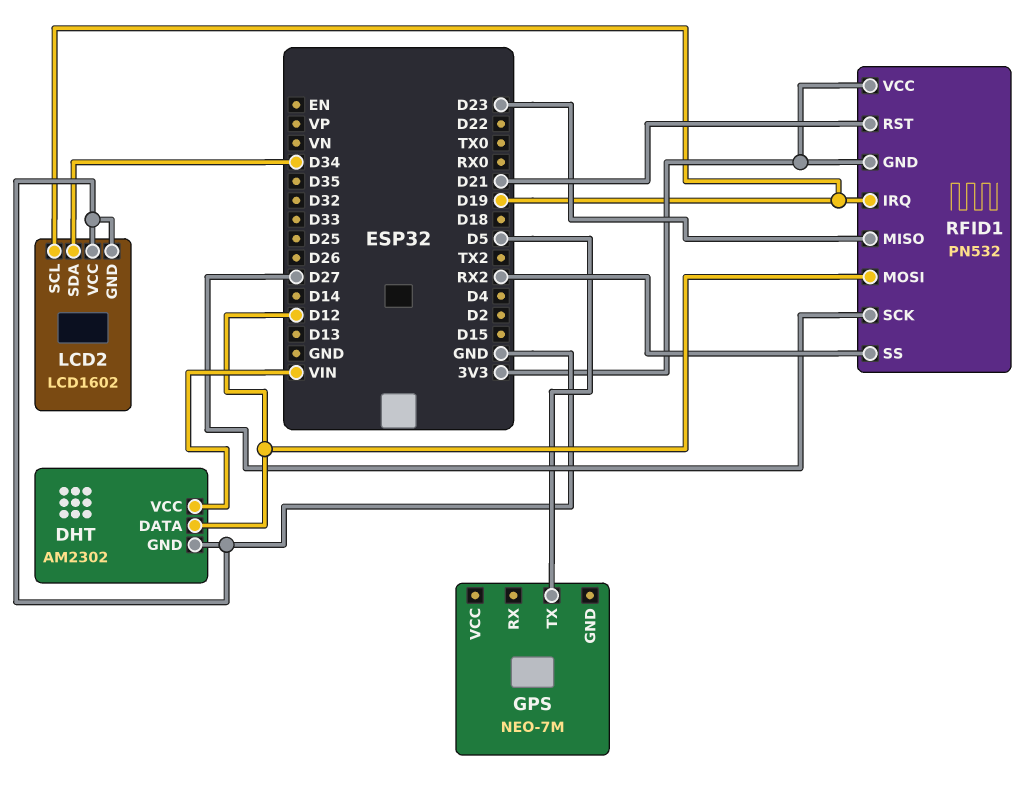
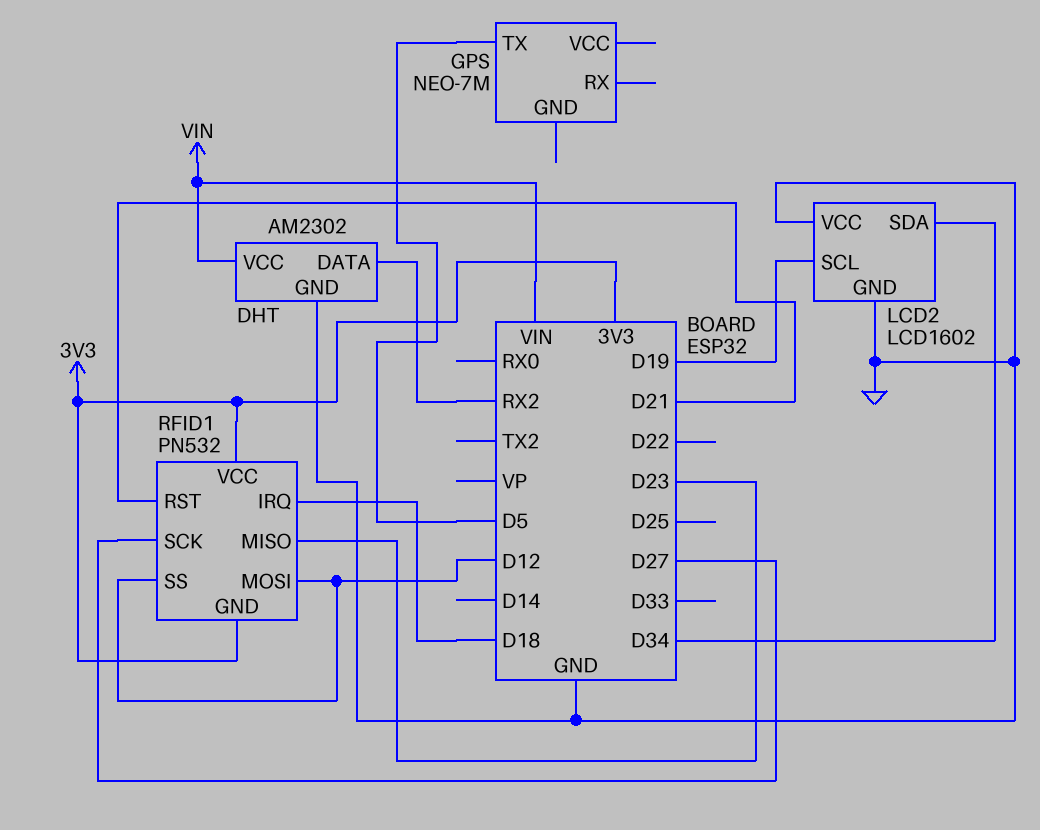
DHT pin DATA: D12 -> RX2
RFID1 pin IRQ: D19 -> D18
RFID1 pin SS: RX2 -> D12

